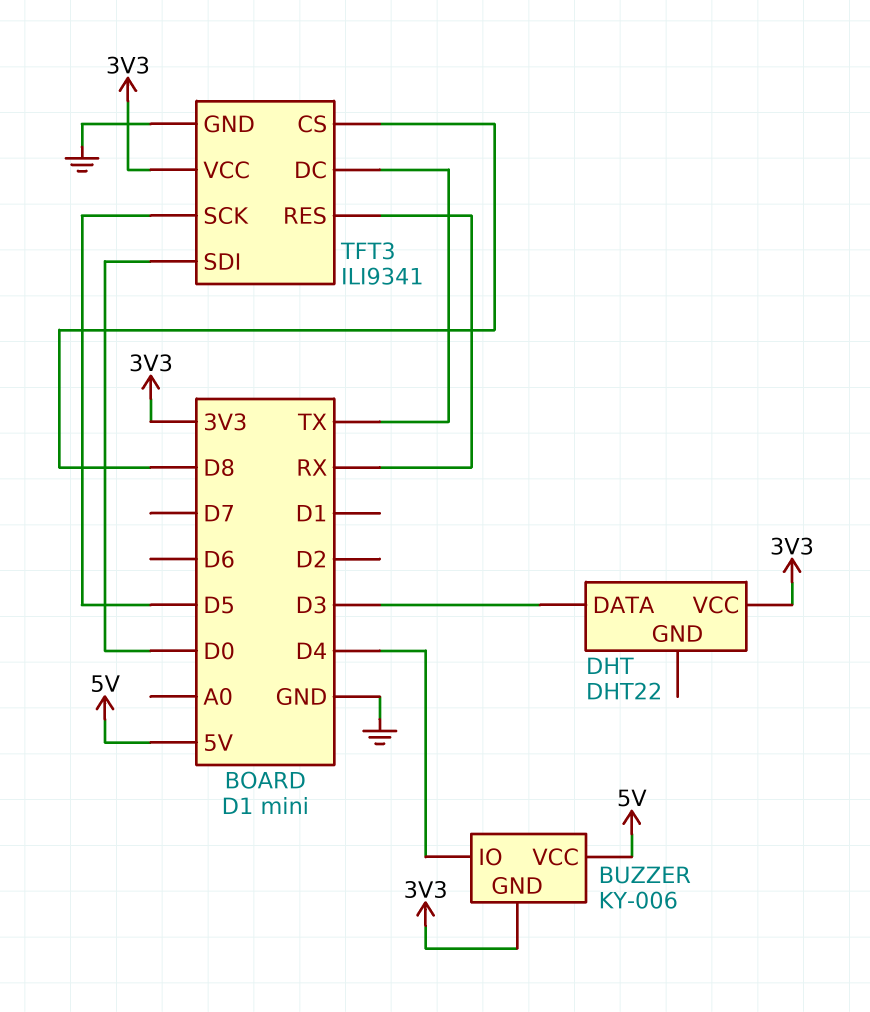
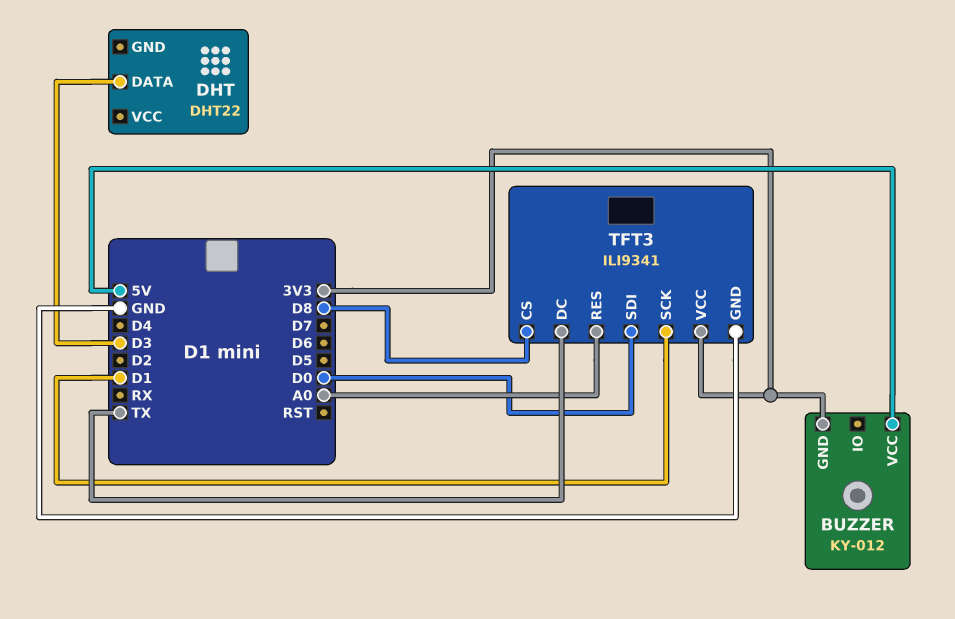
BUZZER: KY-006 -> KY-012
BUZZER pin IO: D4 -> none
DHT pin VCC: 3V3 -> none
TFT3 pin RES: RX -> A0
TFT3 pin SCK: D5 -> D1

